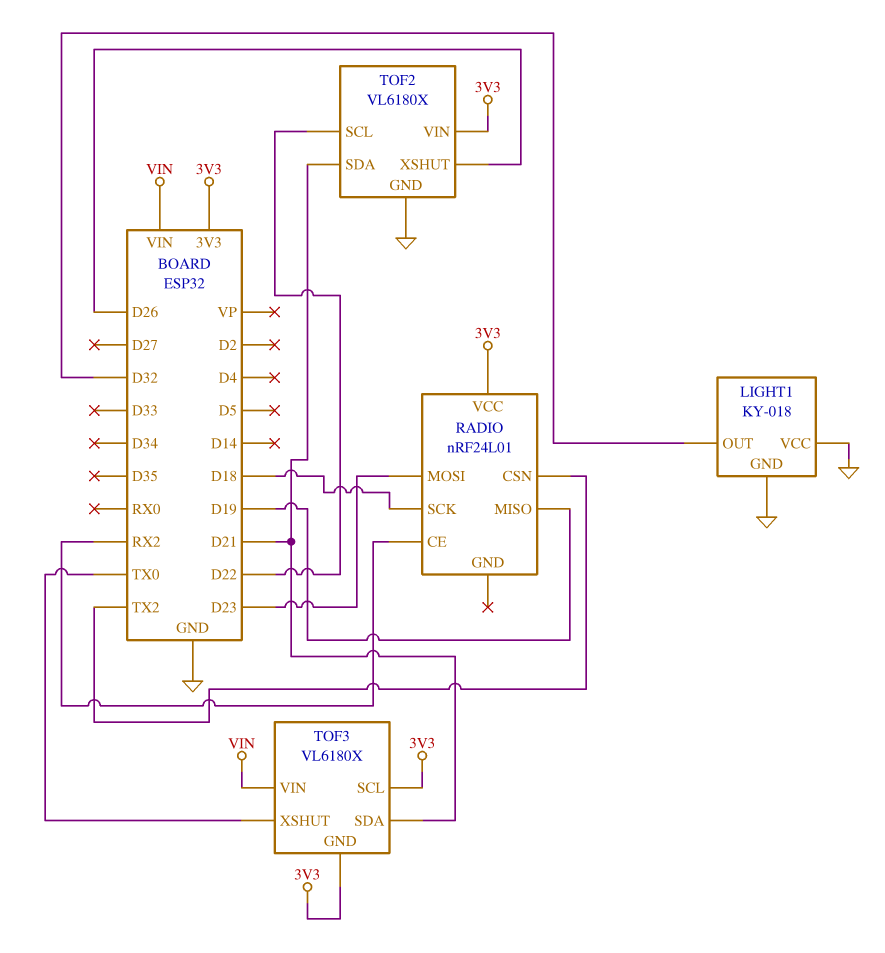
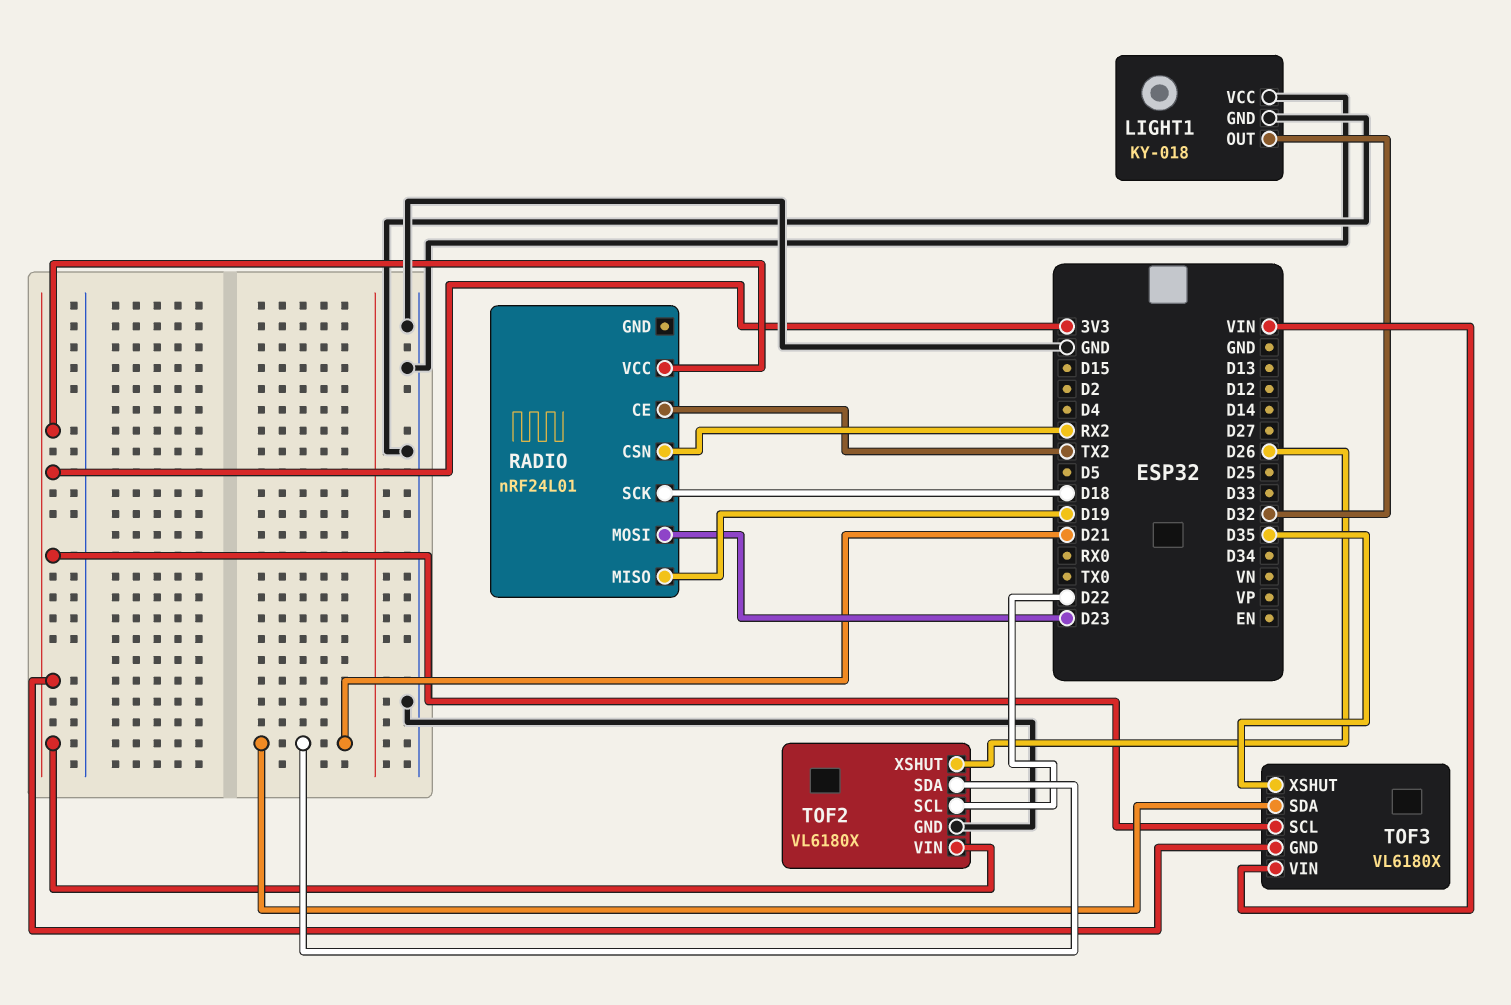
RADIO pin CE: RX2 -> TX2
RADIO pin CSN: TX2 -> RX2
TOF3 pin XSHUT: TX0 -> D35

